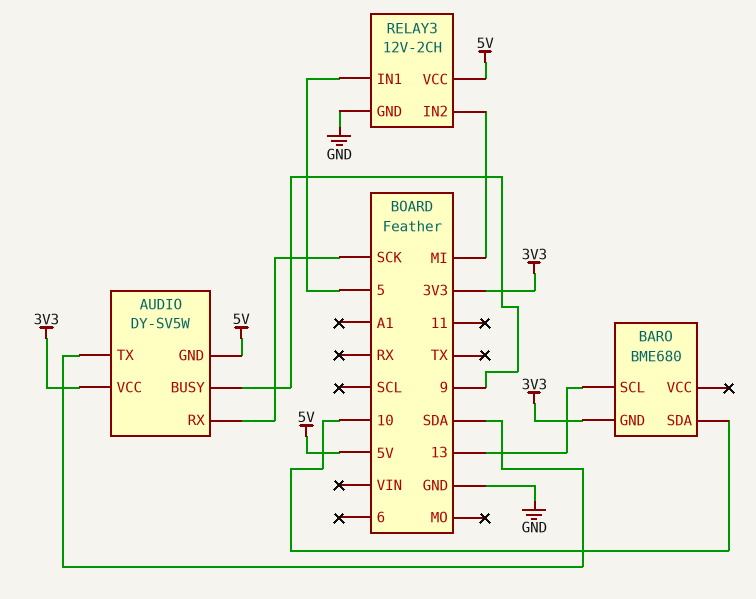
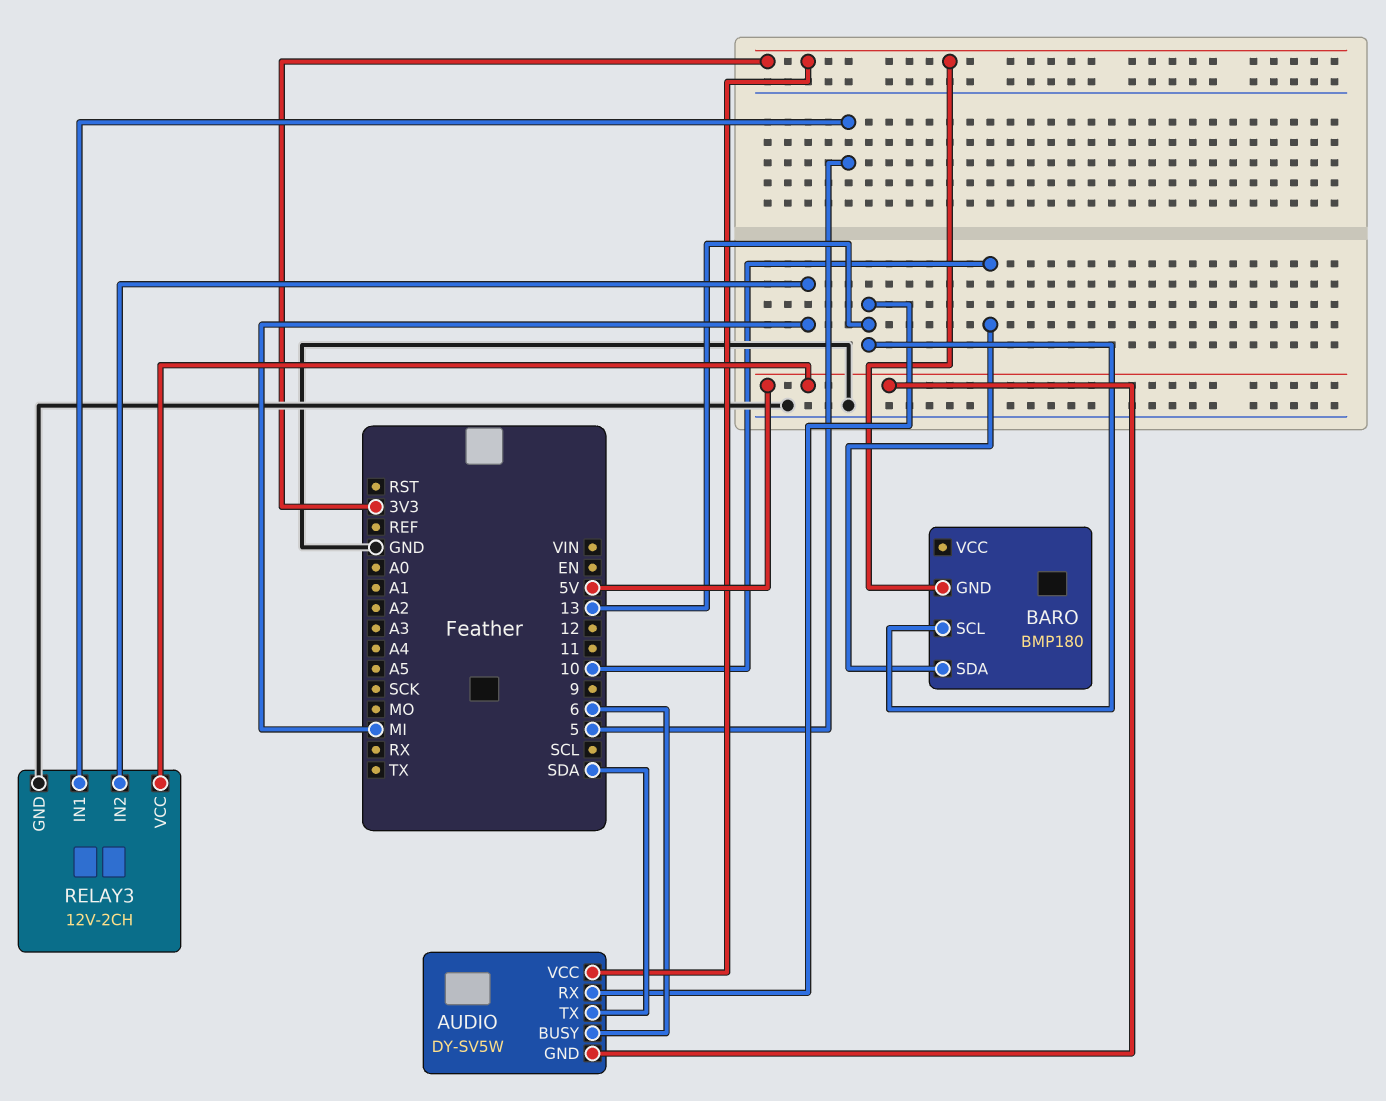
AUDIO pin BUSY: 9 -> 6
AUDIO pin RX: SCK -> 13
BARO: BME680 -> BMP180

